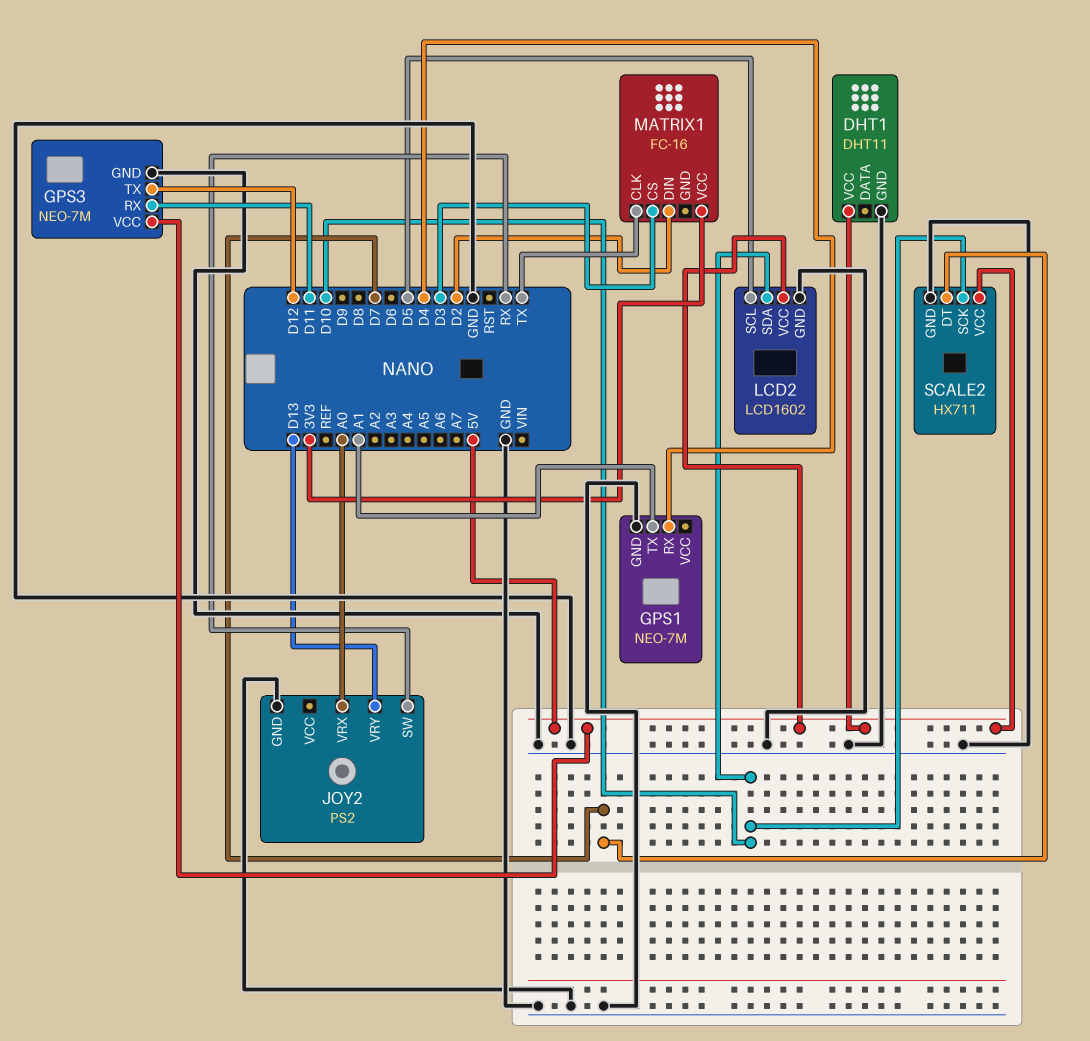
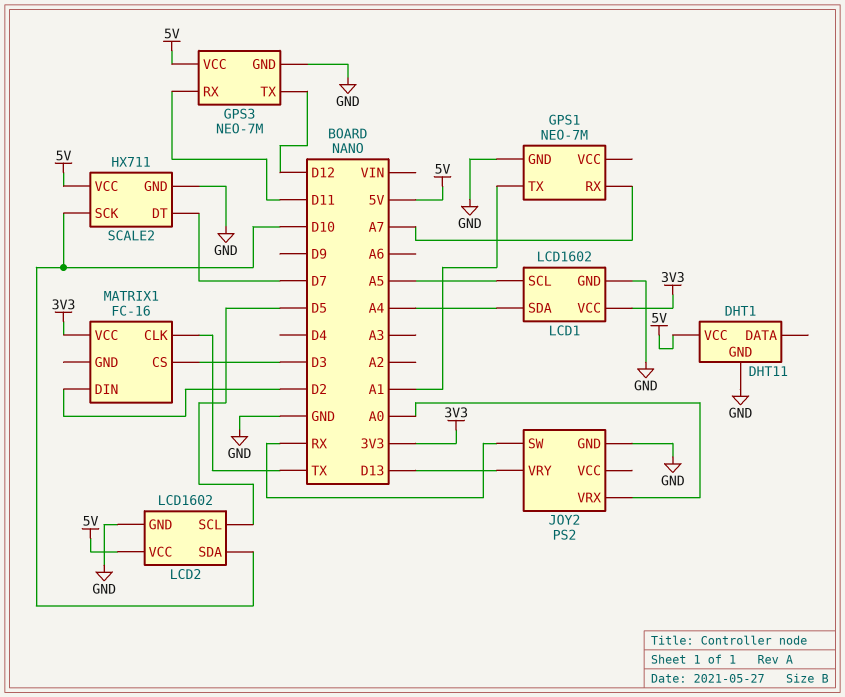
GPS1 pin RX: D4 -> A7
LCD1: none -> LCD1602
LCD1 pin GND: none -> GND
LCD1 pin SCL: none -> A5
LCD1 pin SDA: none -> A4
LCD1 pin VCC: none -> 3V3

